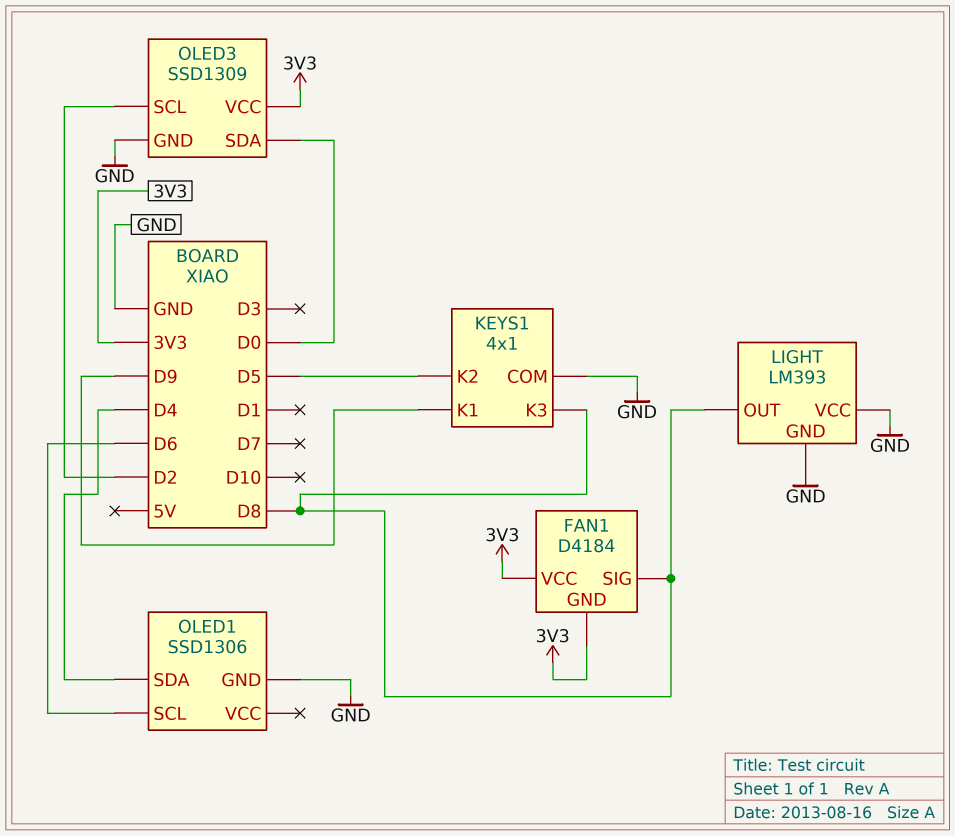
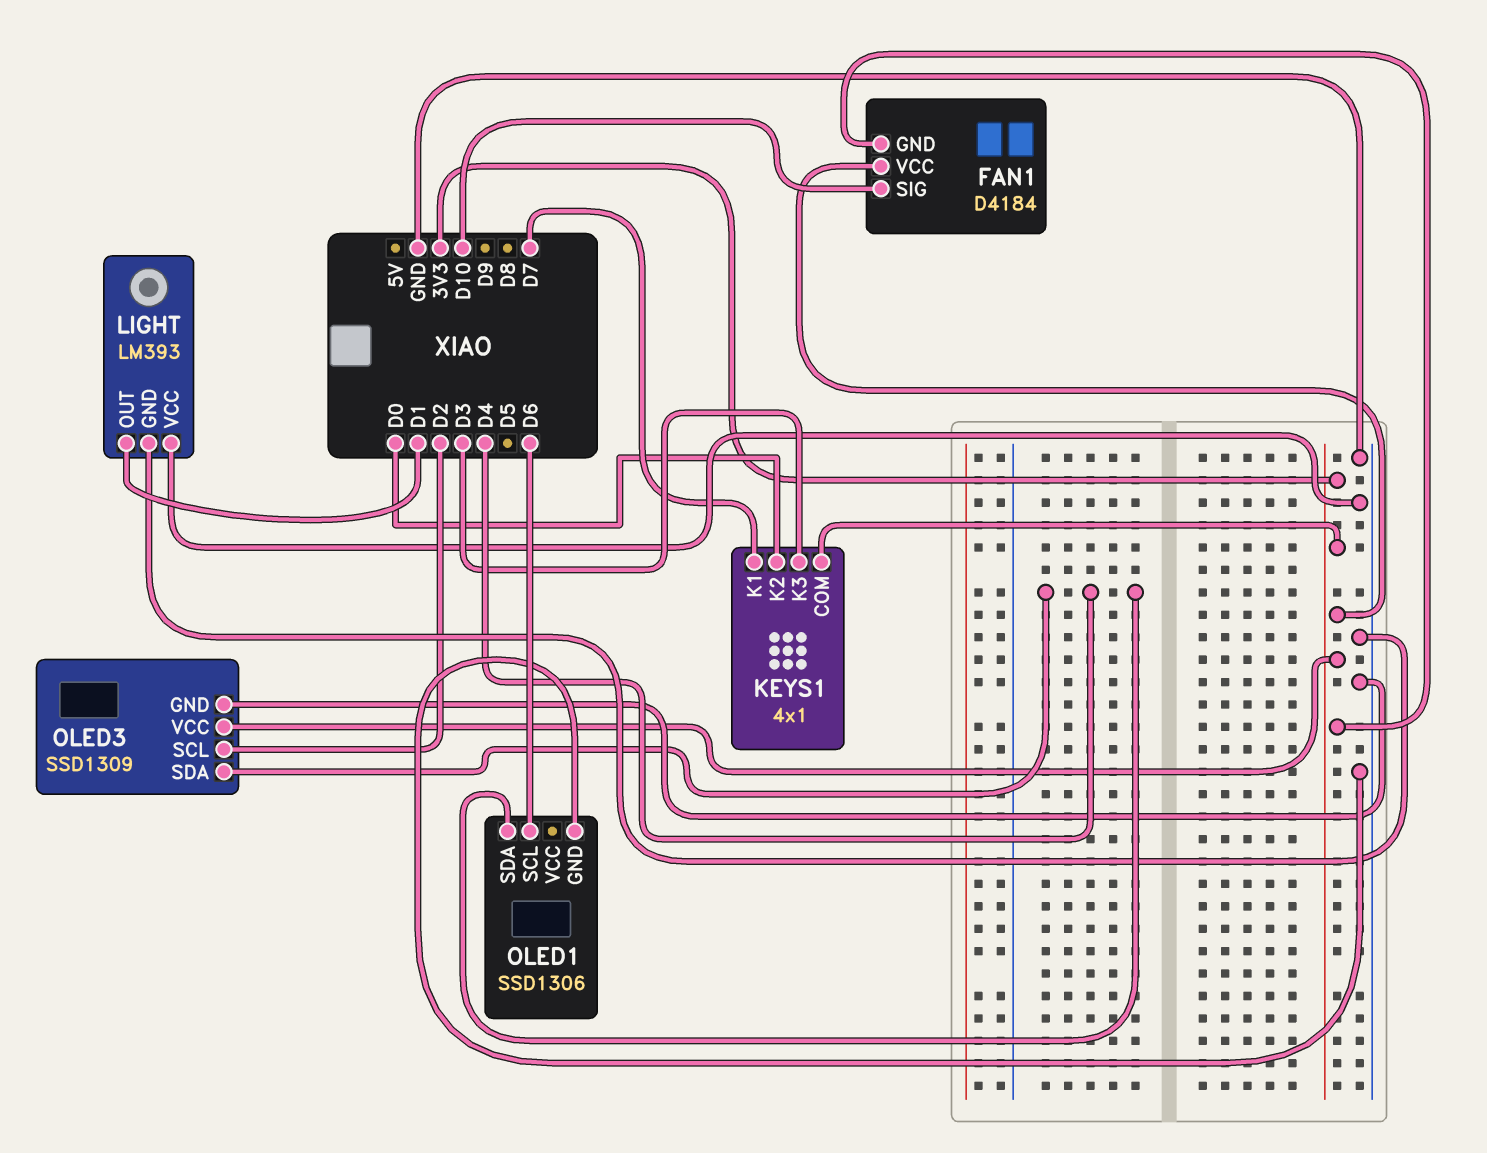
FAN1 pin SIG: D8 -> D10
KEYS1 pin COM: GND -> 3V3
KEYS1 pin K1: D9 -> D7
KEYS1 pin K2: D5 -> D0
KEYS1 pin K3: D8 -> D3
LIGHT pin OUT: D8 -> D1
OLED3 pin SDA: D0 -> D4

